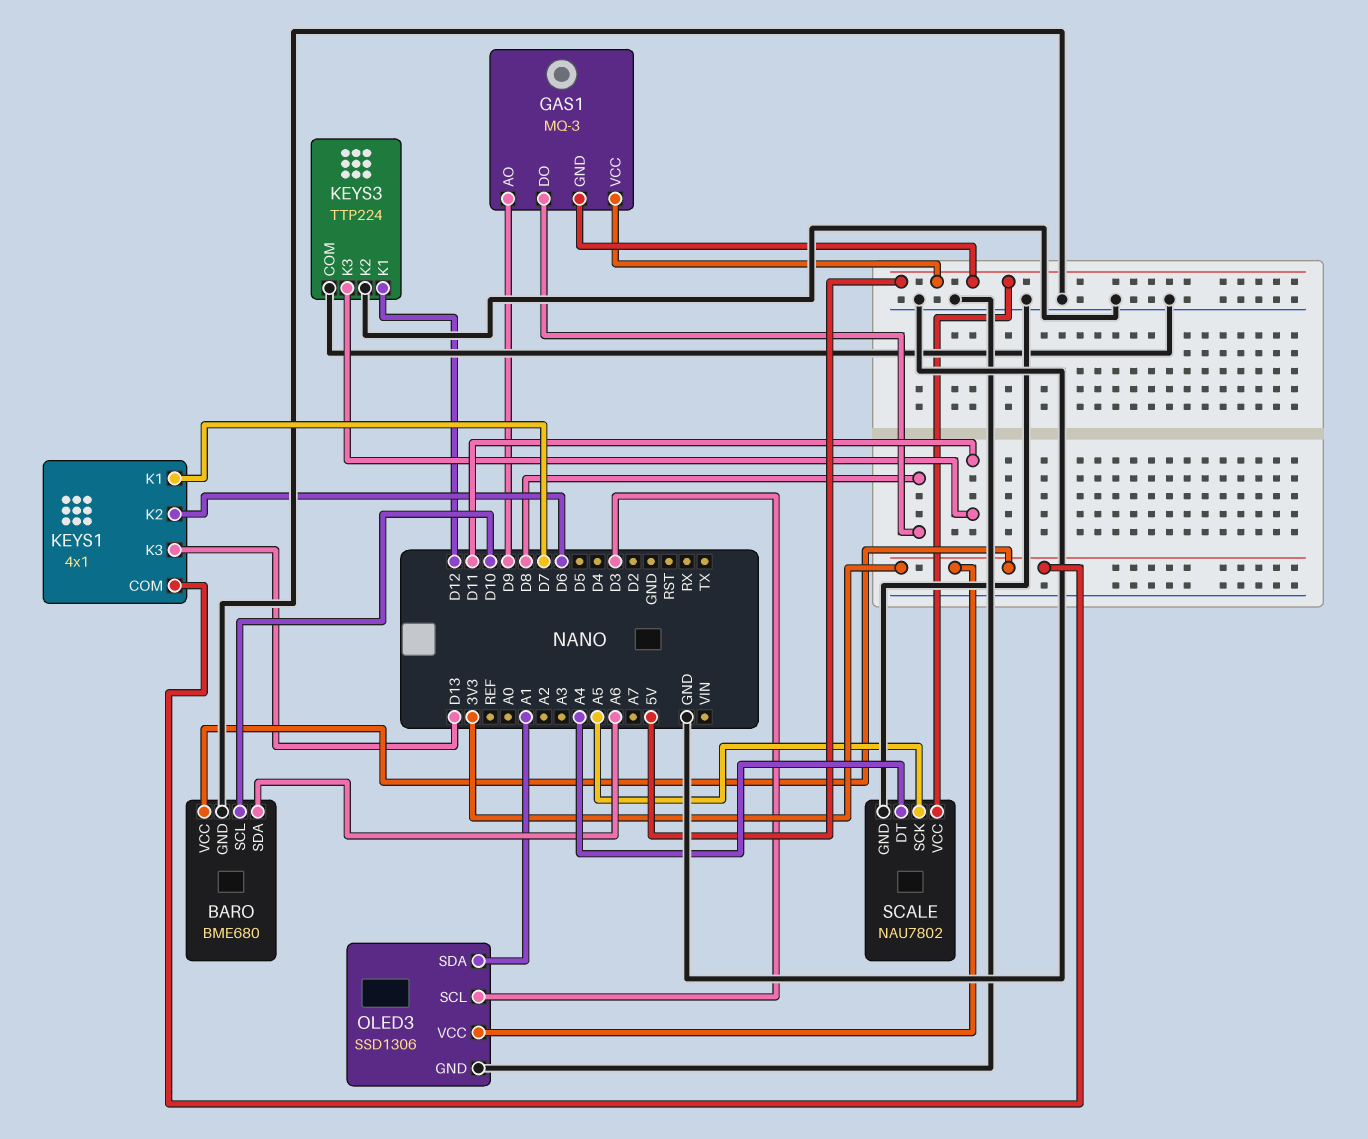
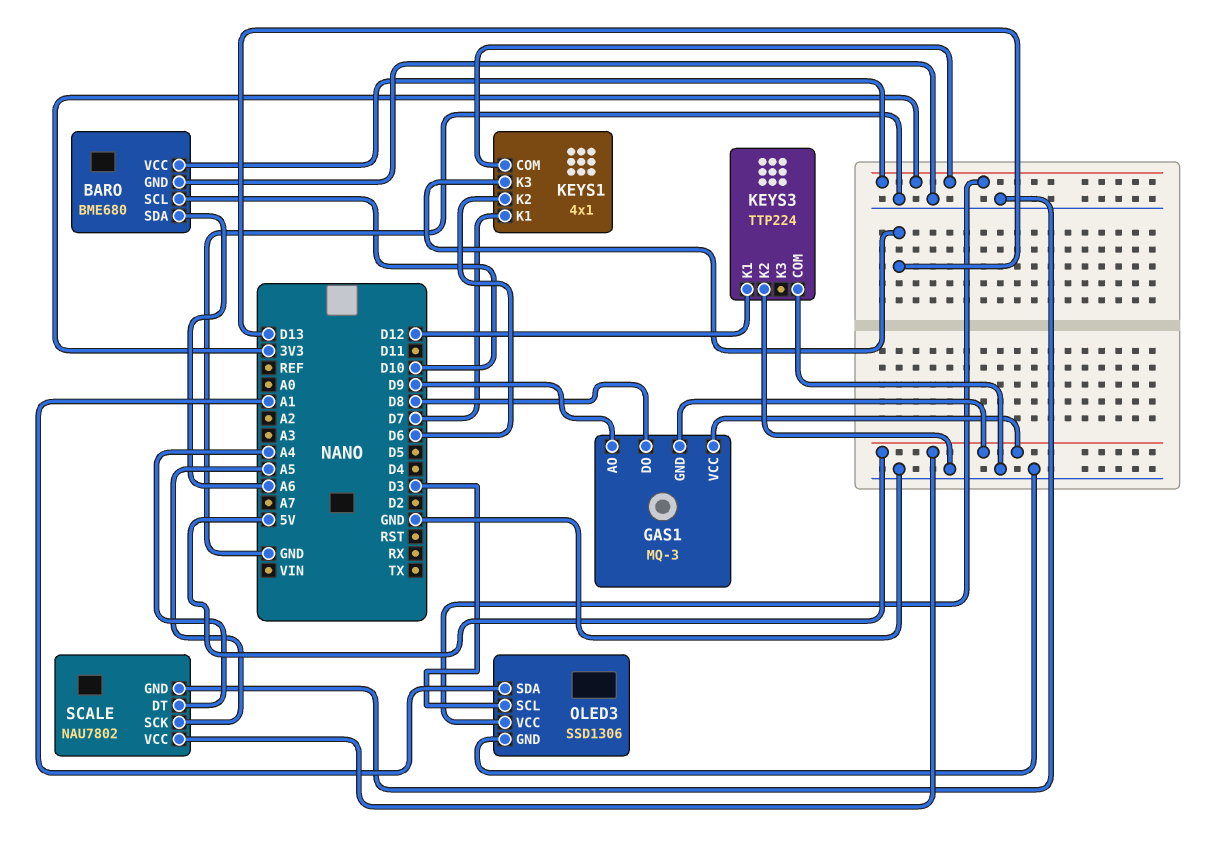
KEYS3 pin K3: D11 -> none

